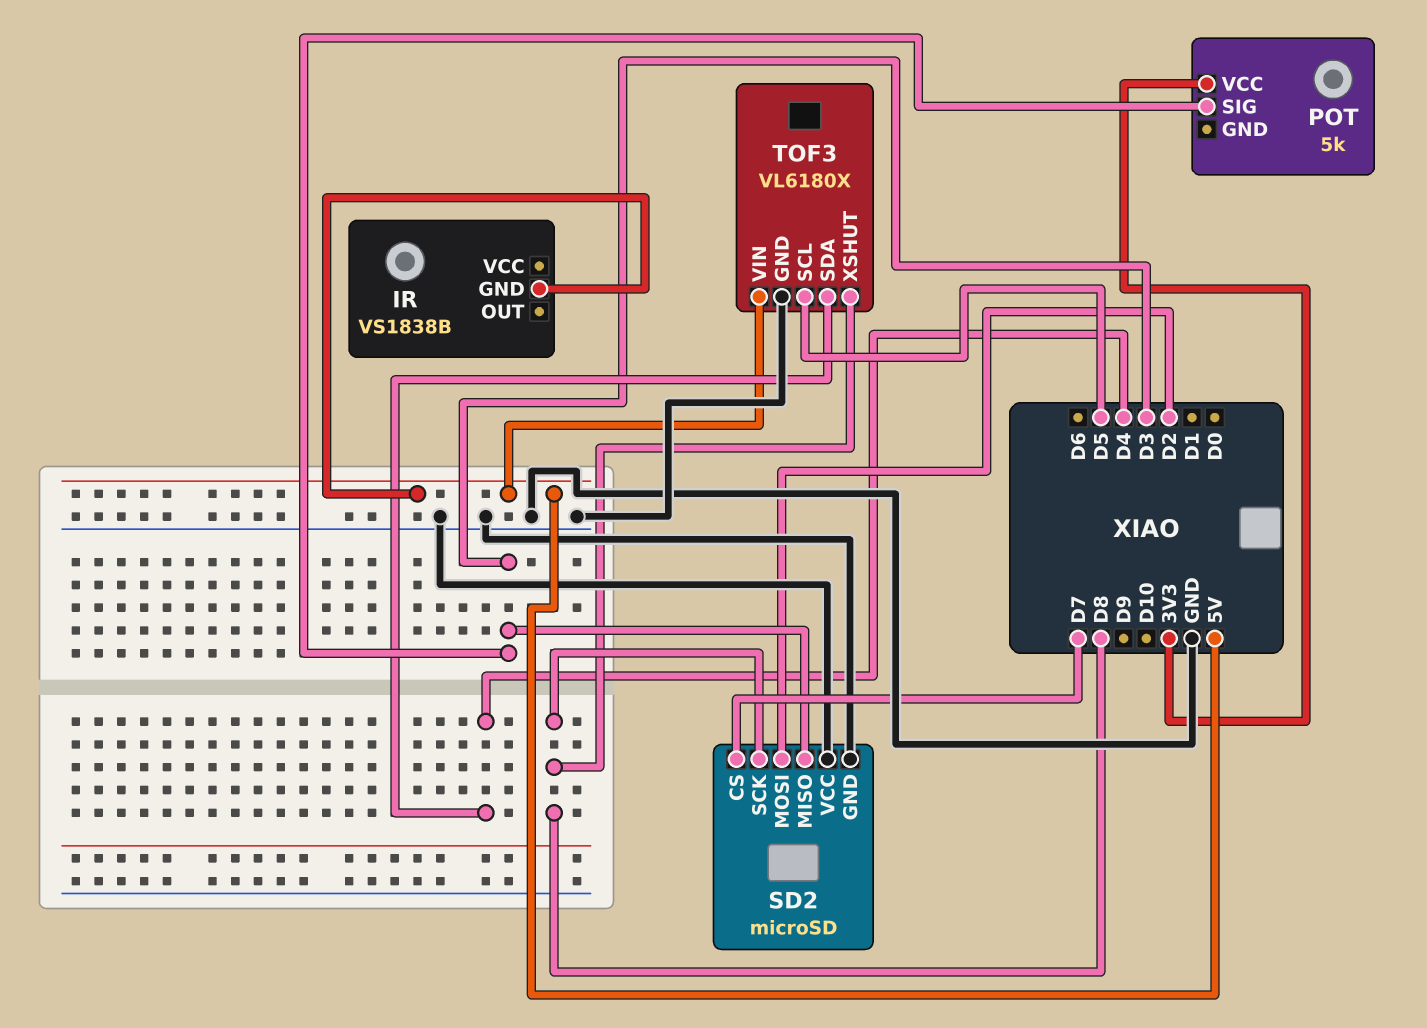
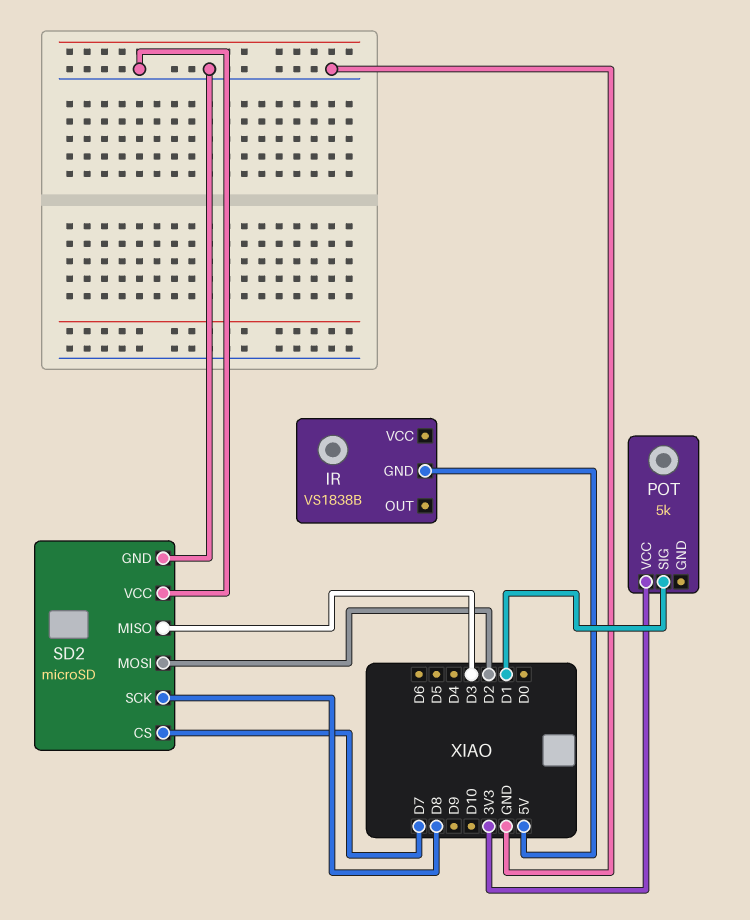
POT pin SIG: D3 -> D1
TOF3: VL6180X -> none
TOF3 pin GND: GND -> none
TOF3 pin SCL: D5 -> none
TOF3 pin SDA: D4 -> none
TOF3 pin VIN: 5V -> none
TOF3 pin XSHUT: D8 -> none

